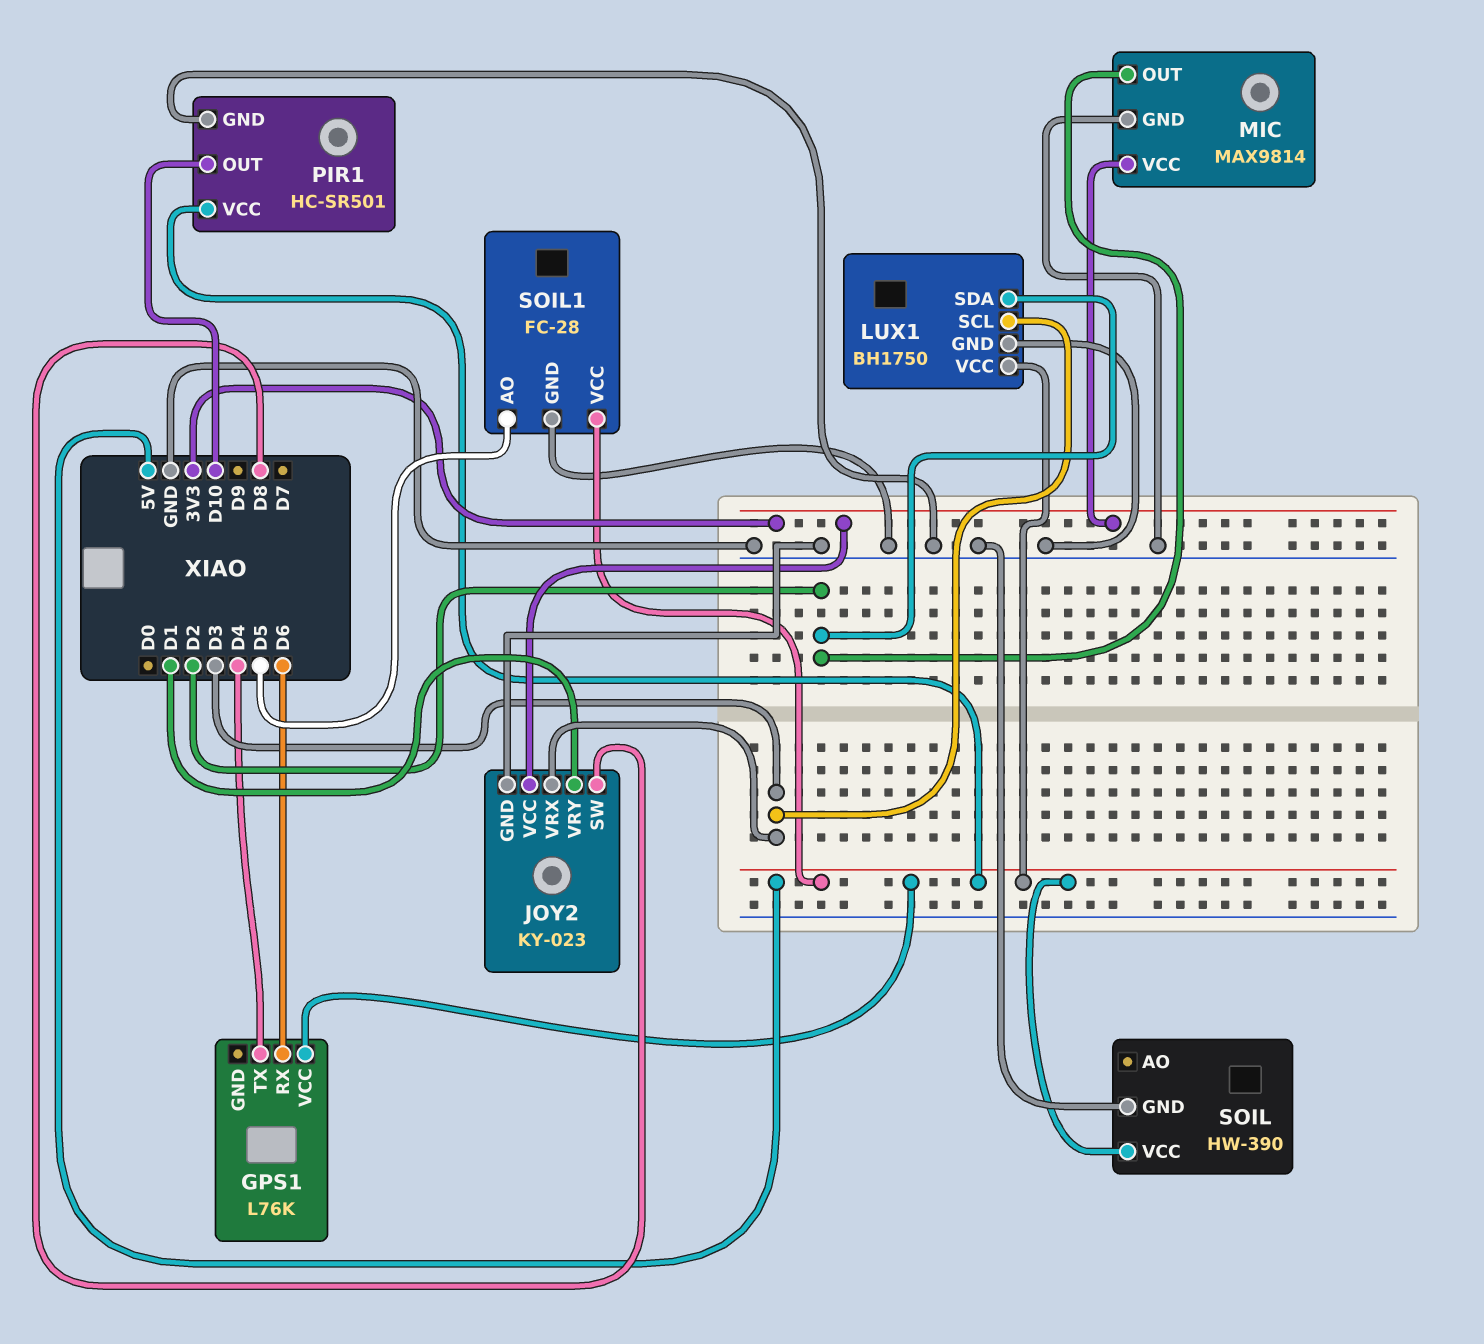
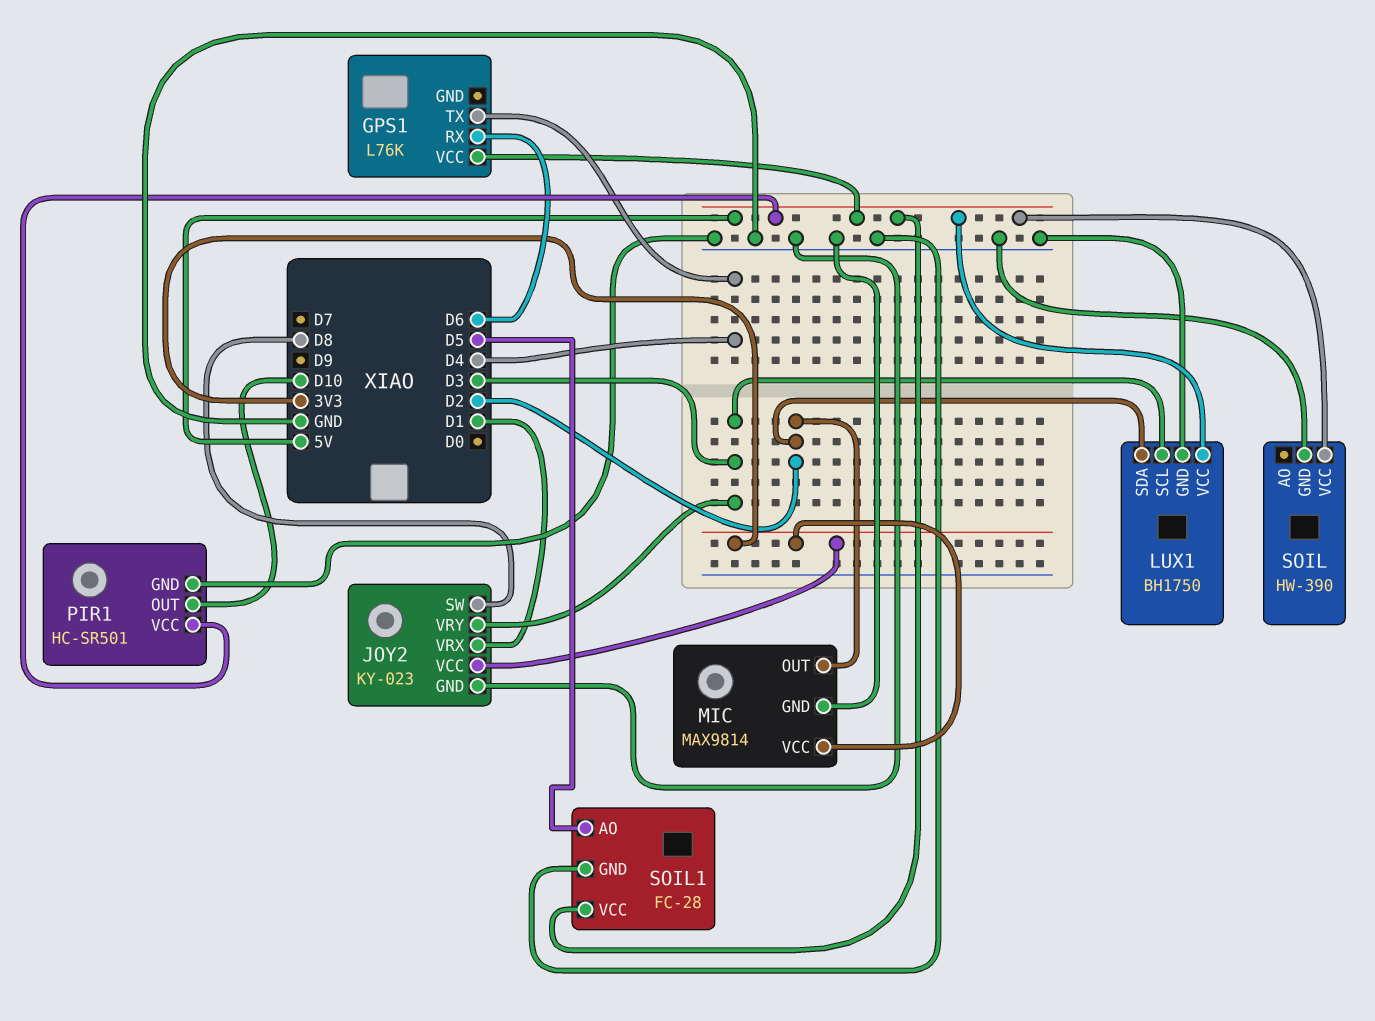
JOY2 pin VRX: D3 -> D1
JOY2 pin VRY: D1 -> D3

